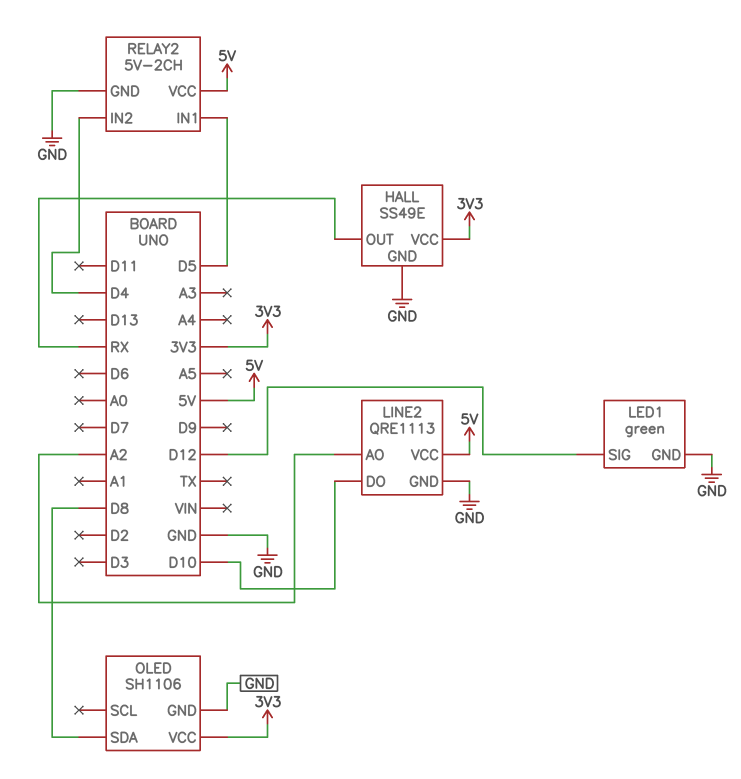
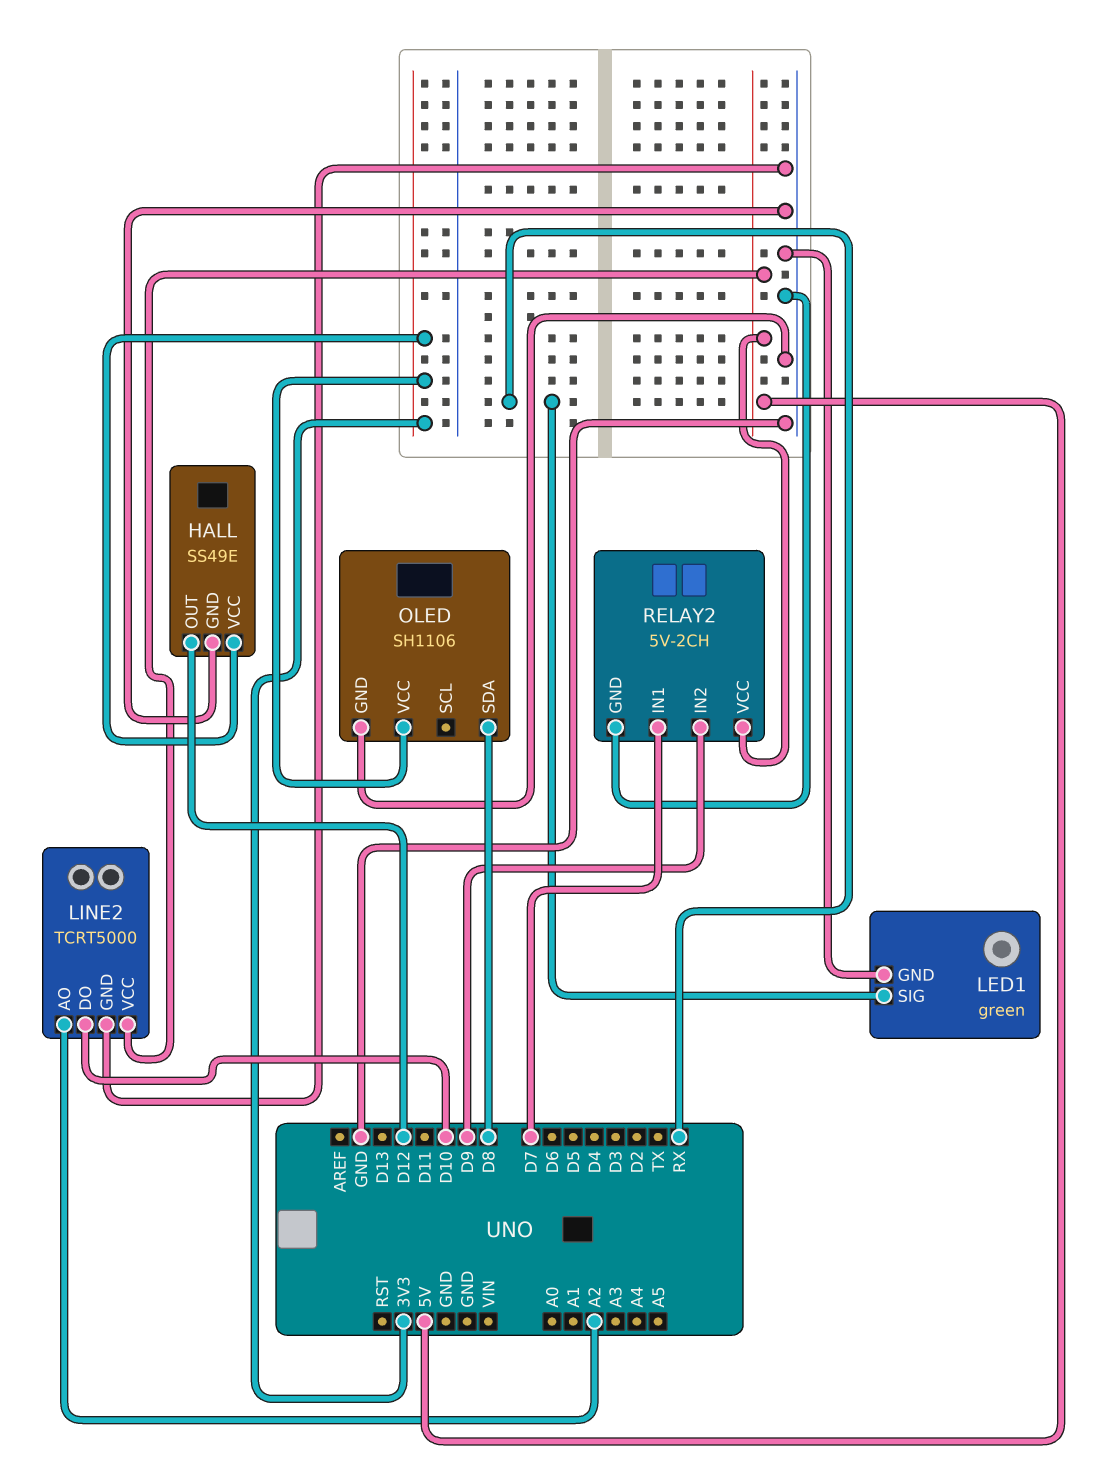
HALL pin OUT: RX -> D12
LED1 pin SIG: D12 -> RX
LINE2: QRE1113 -> TCRT5000
RELAY2 pin IN1: D5 -> D7
RELAY2 pin IN2: D4 -> D9

